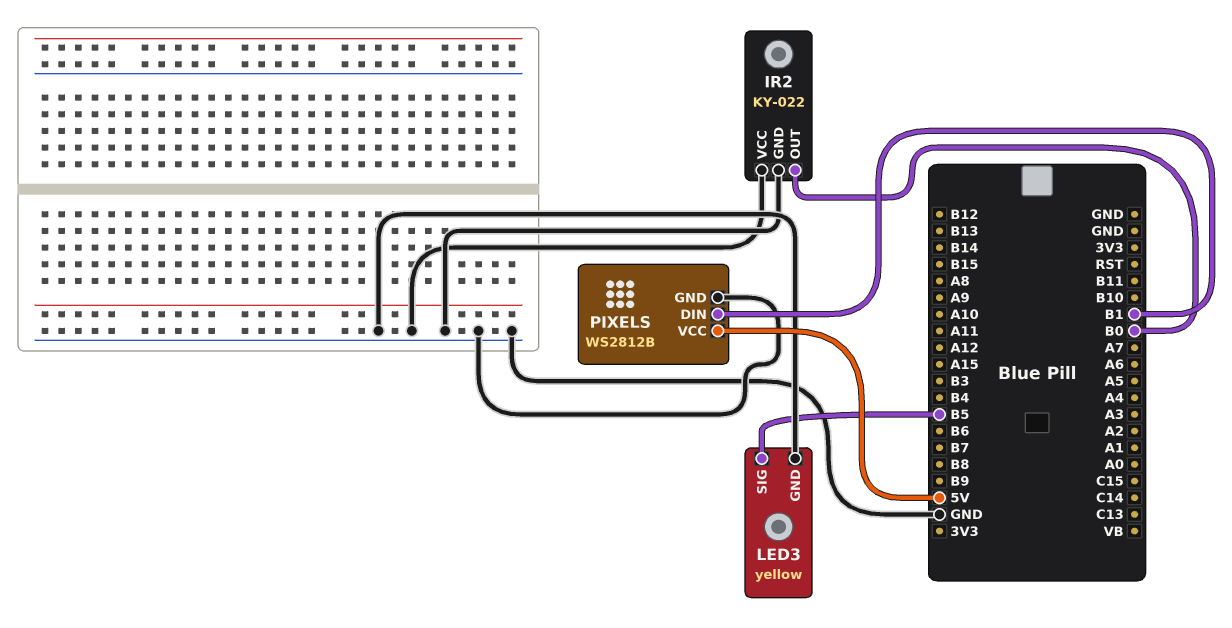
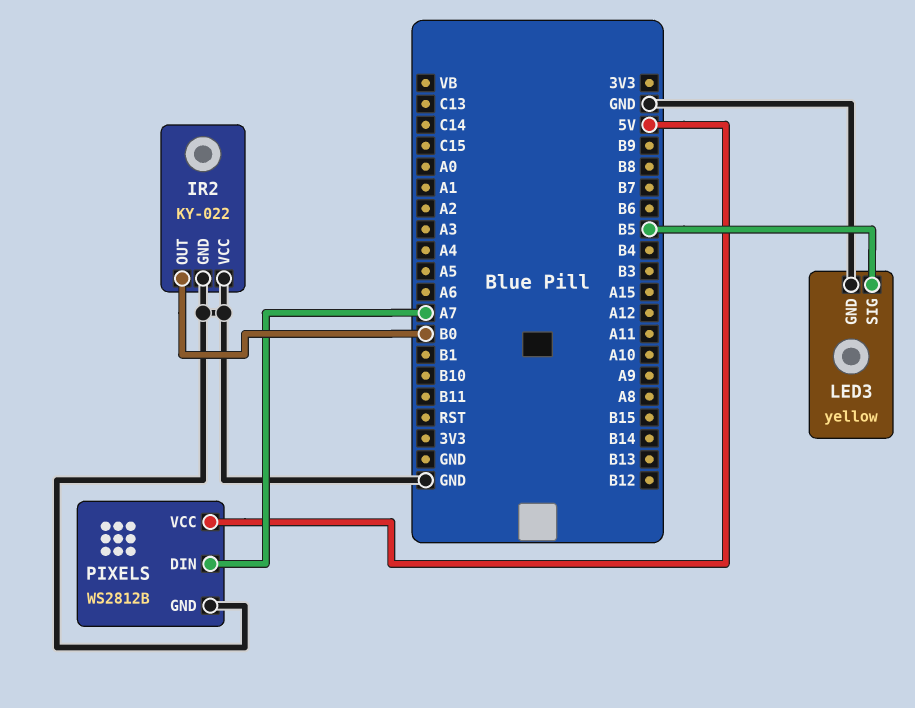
PIXELS pin DIN: B1 -> A7

